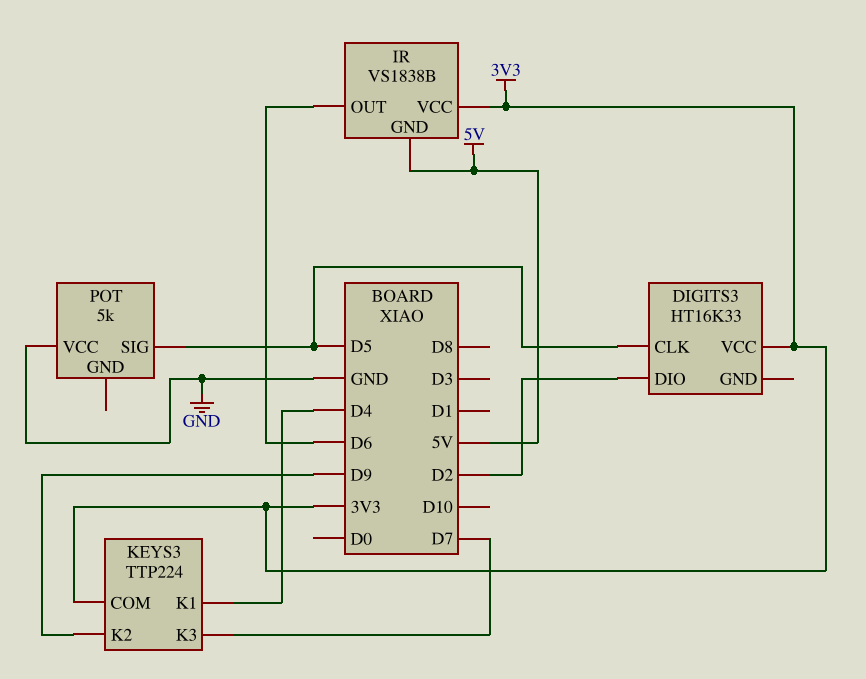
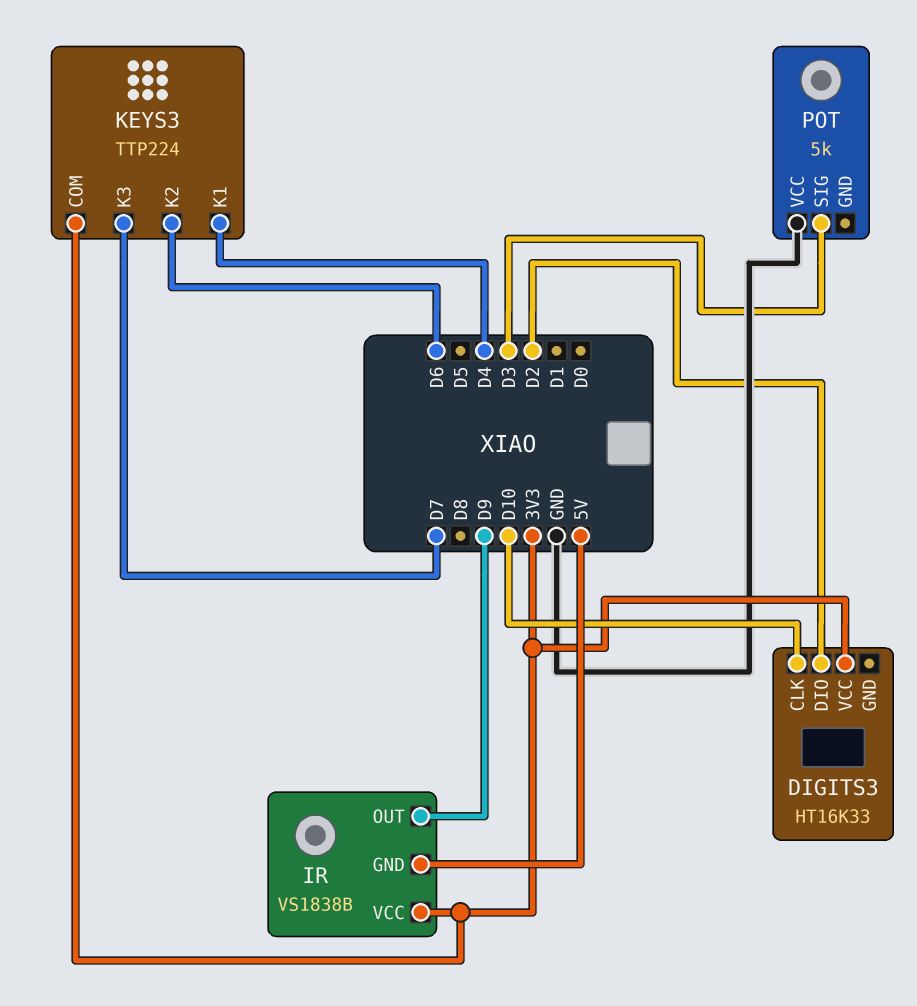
DIGITS3 pin CLK: D5 -> D10
IR pin OUT: D6 -> D9
KEYS3 pin K2: D9 -> D6
POT pin SIG: D5 -> D3

